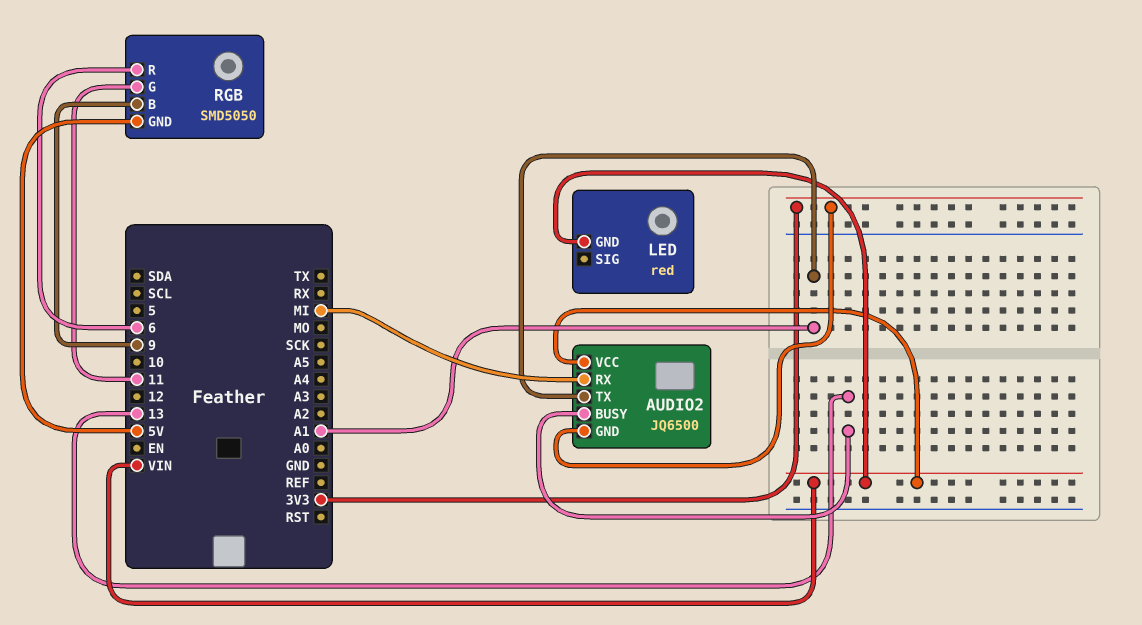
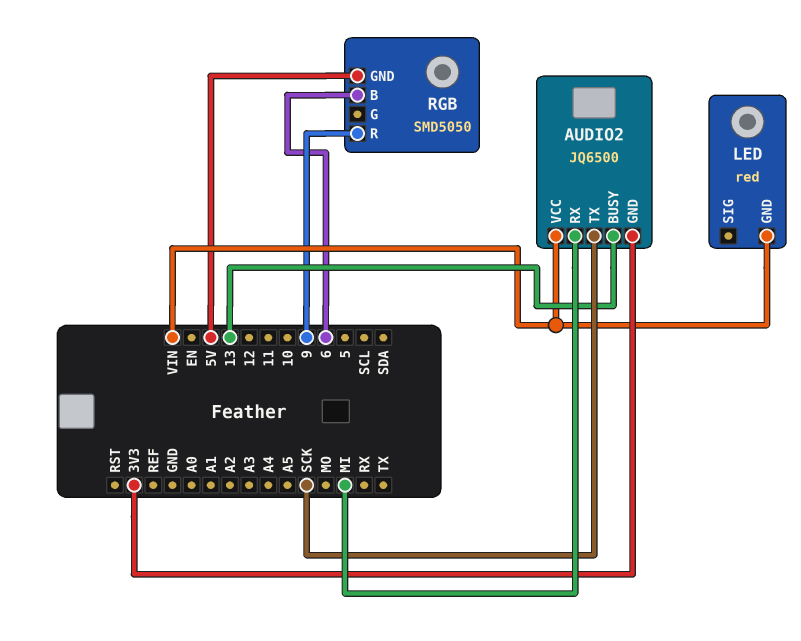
AUDIO2 pin TX: A1 -> SCK
RGB pin B: 9 -> 6
RGB pin G: 11 -> none
RGB pin R: 6 -> 9

